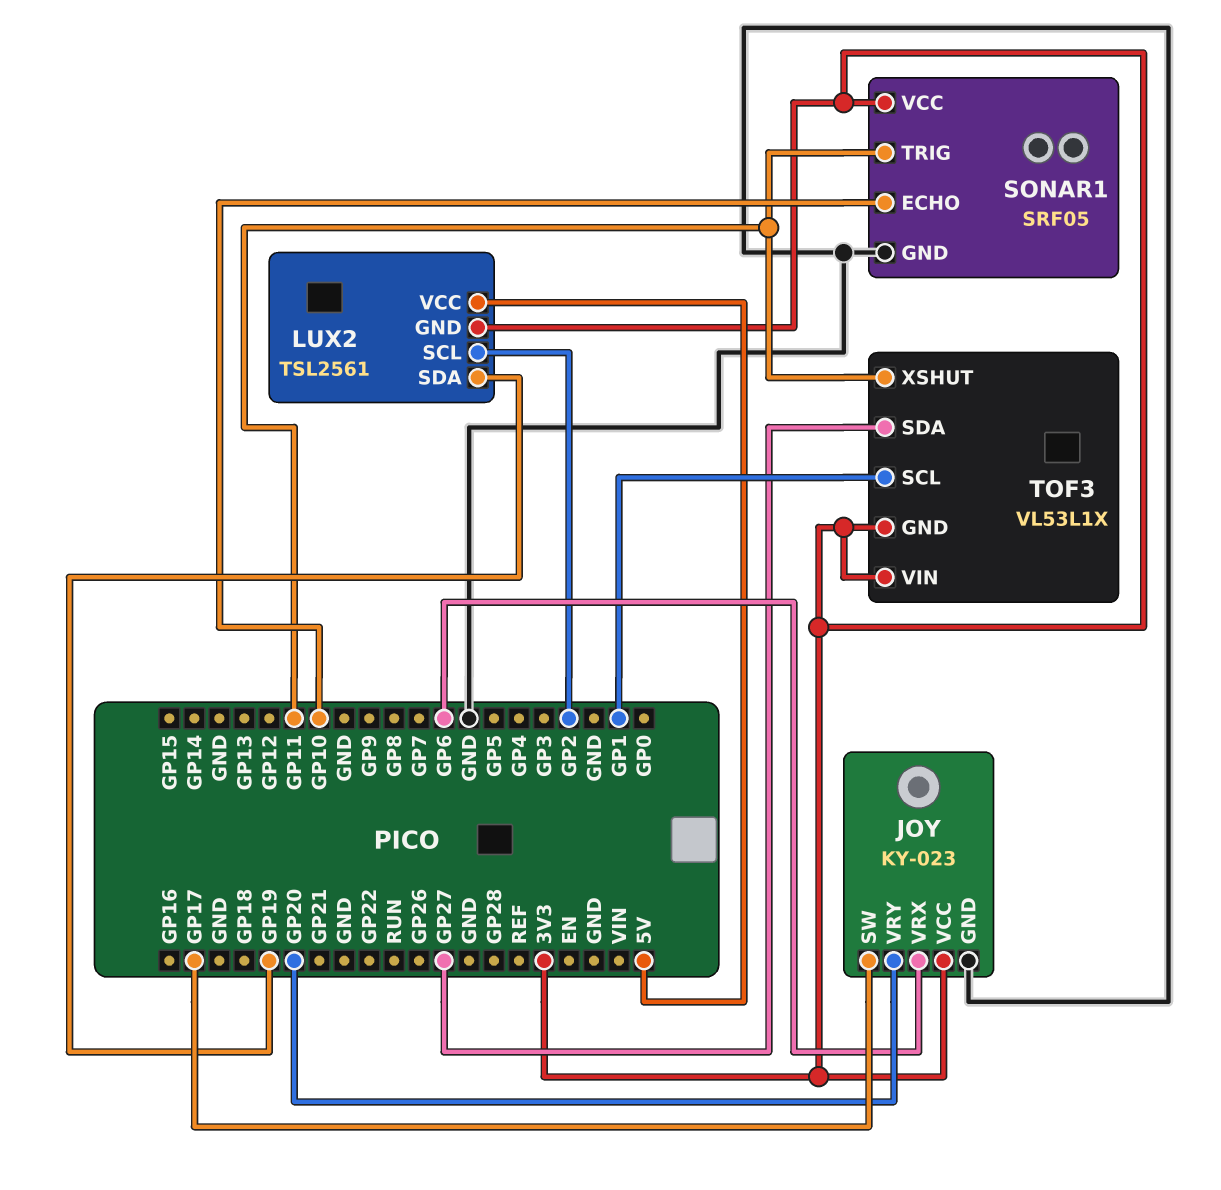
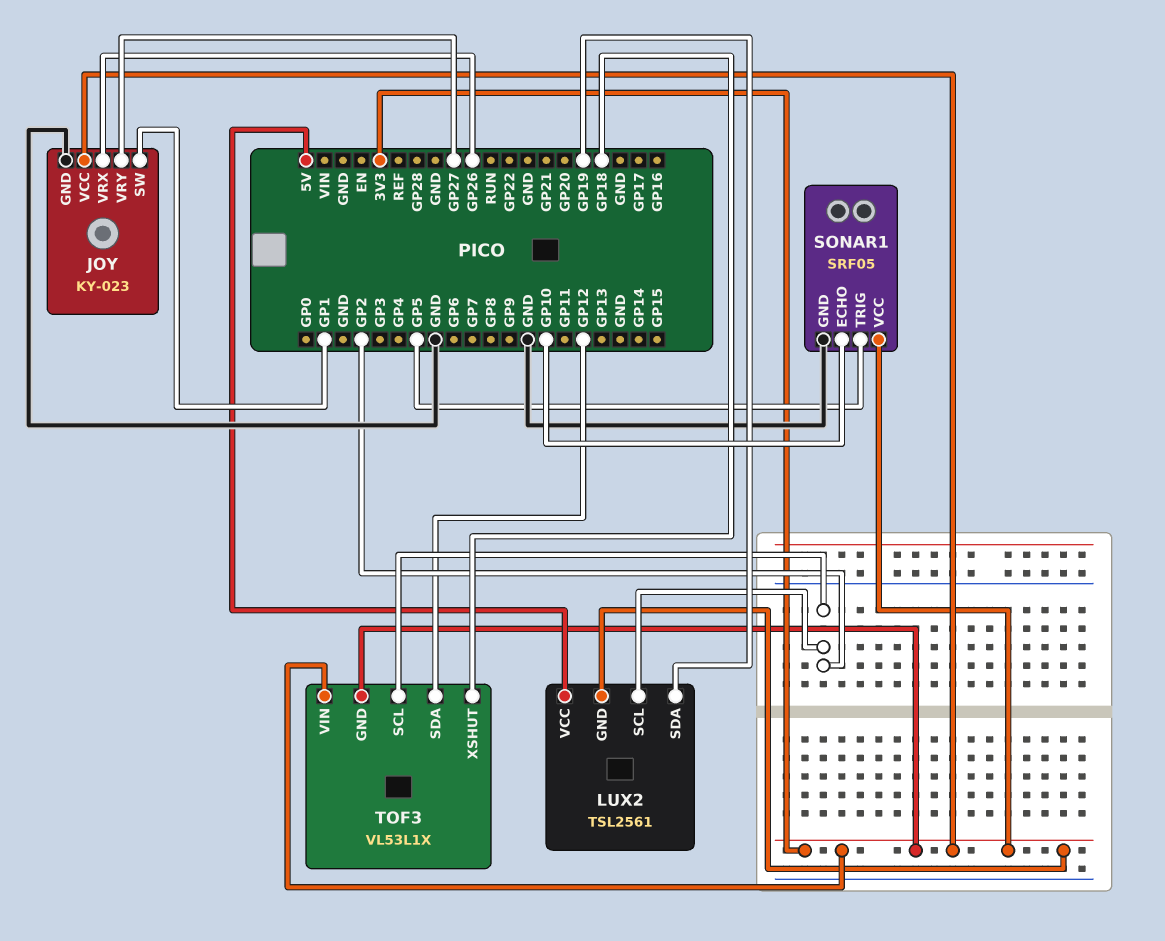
JOY pin SW: GP17 -> GP1
JOY pin VRX: GP6 -> GP26
JOY pin VRY: GP20 -> GP27
SONAR1 pin TRIG: GP11 -> GP5
TOF3 pin SCL: GP1 -> GP2
TOF3 pin SDA: GP27 -> GP12
TOF3 pin XSHUT: GP11 -> GP18

